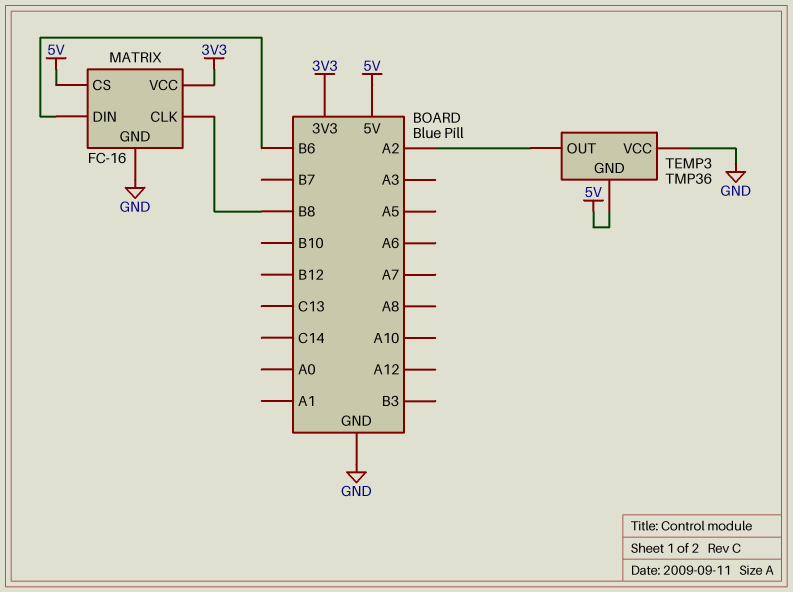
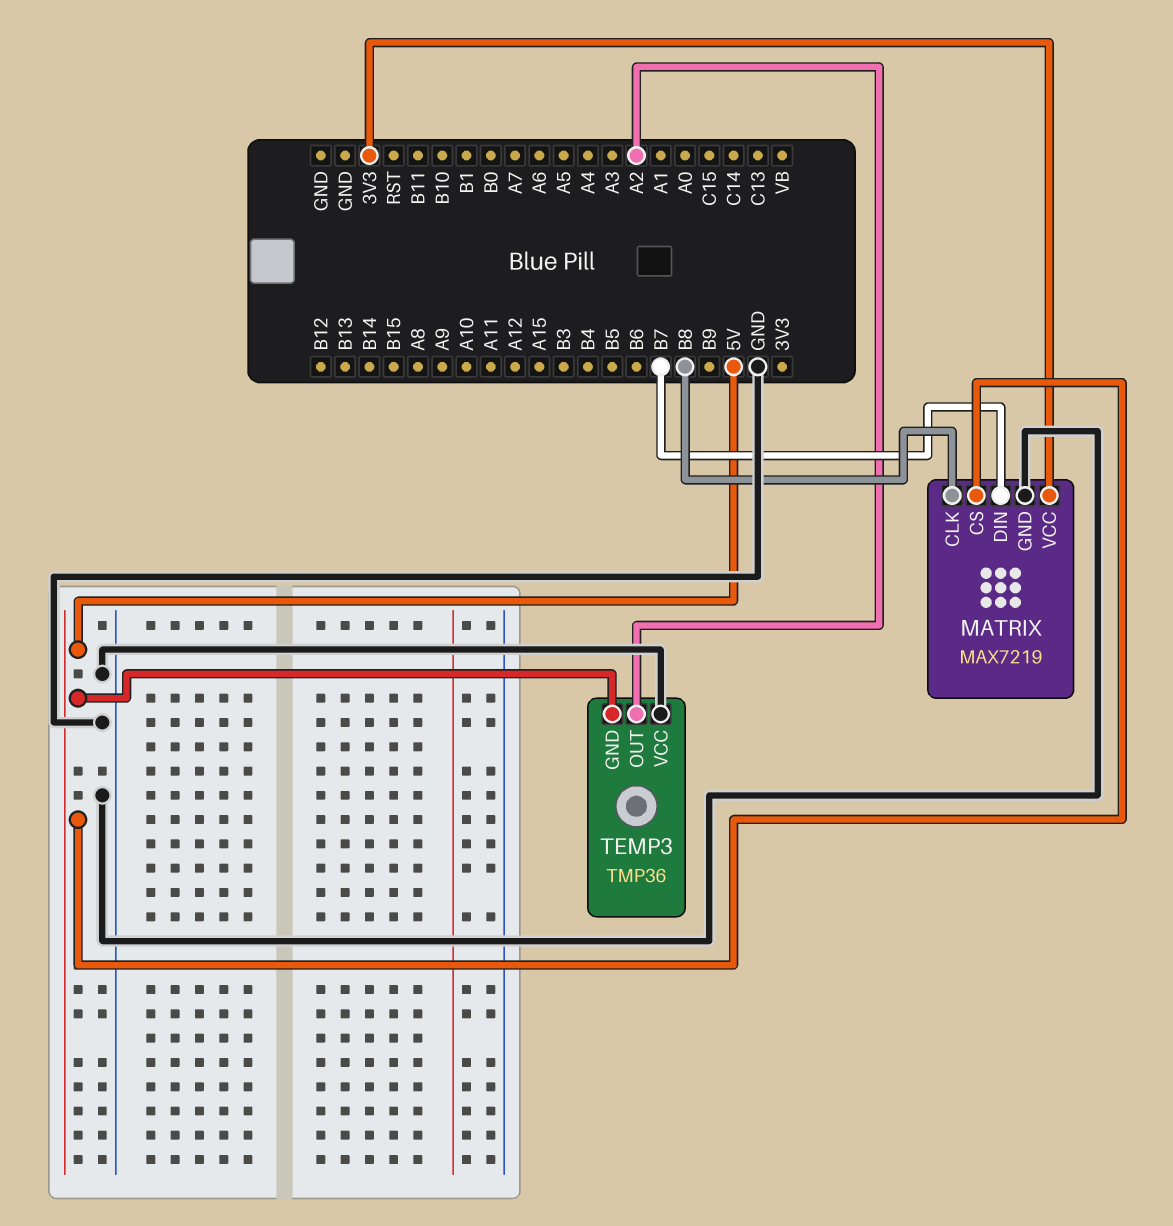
MATRIX: FC-16 -> MAX7219
MATRIX pin DIN: B6 -> B7

